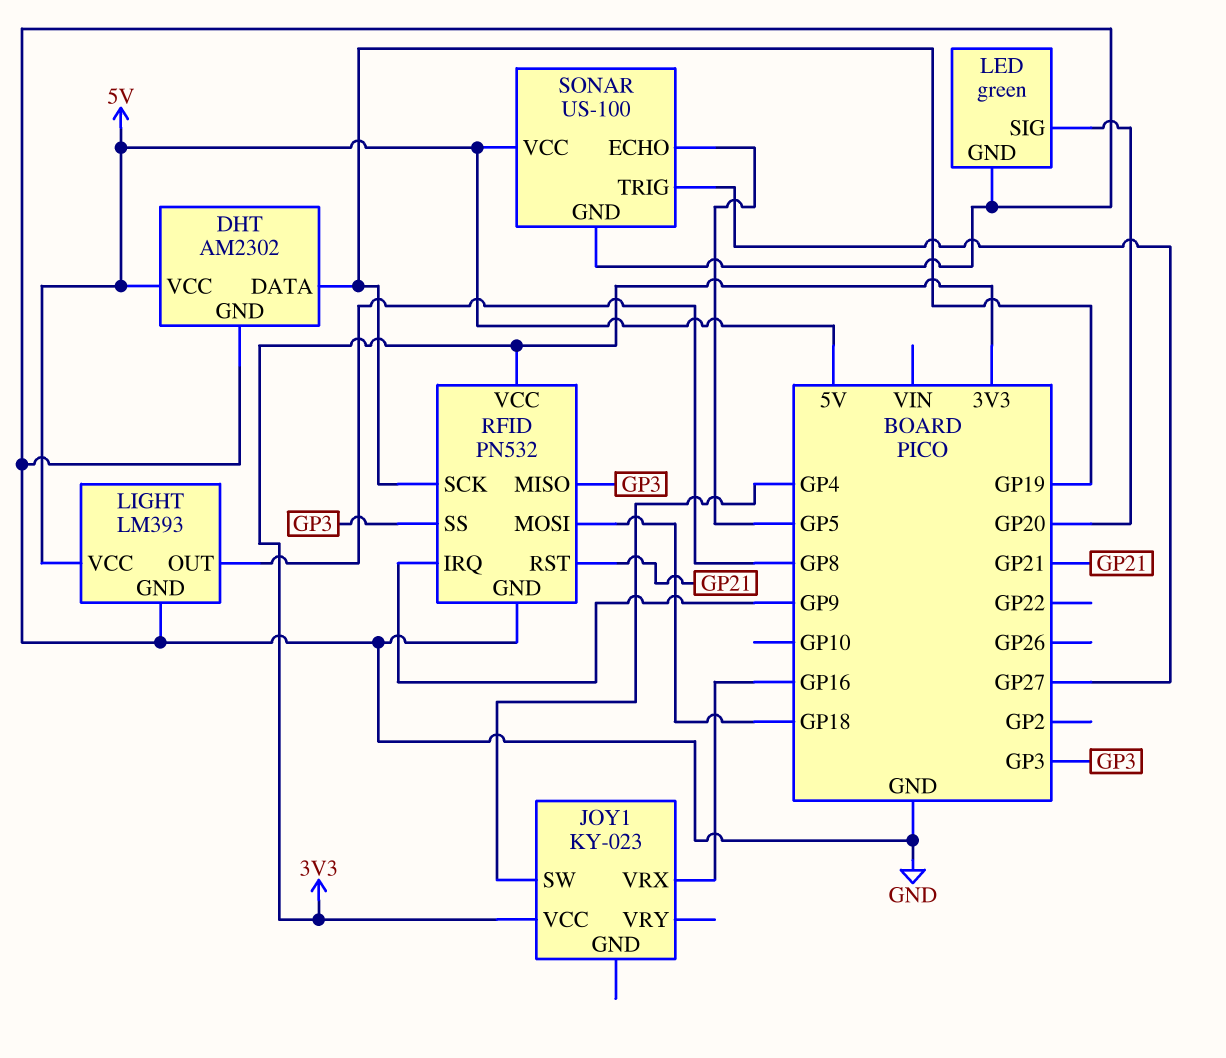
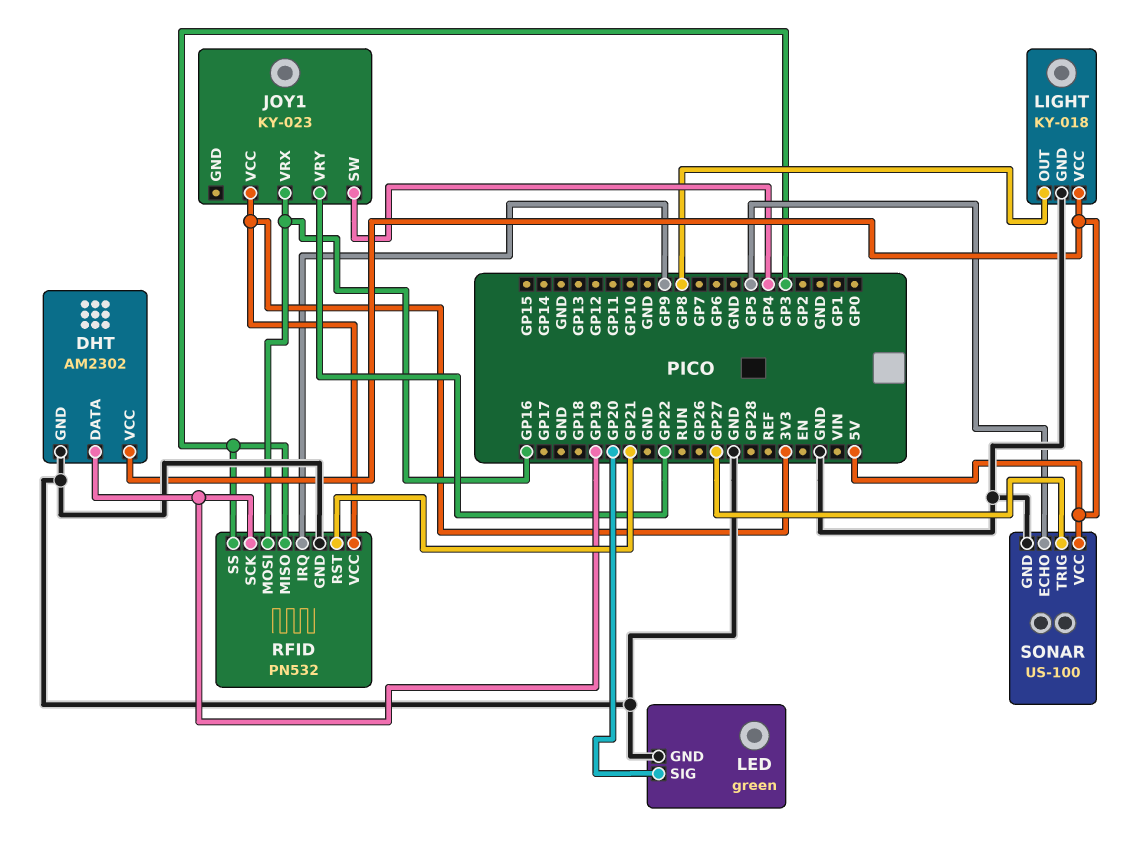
JOY1 pin VRY: none -> GP22
LIGHT: LM393 -> KY-018
RFID pin MOSI: GP18 -> GP16

